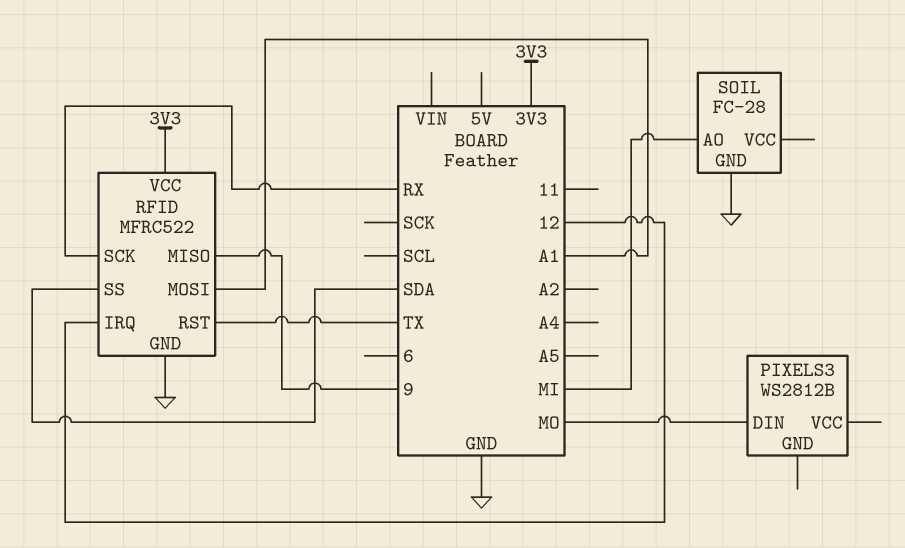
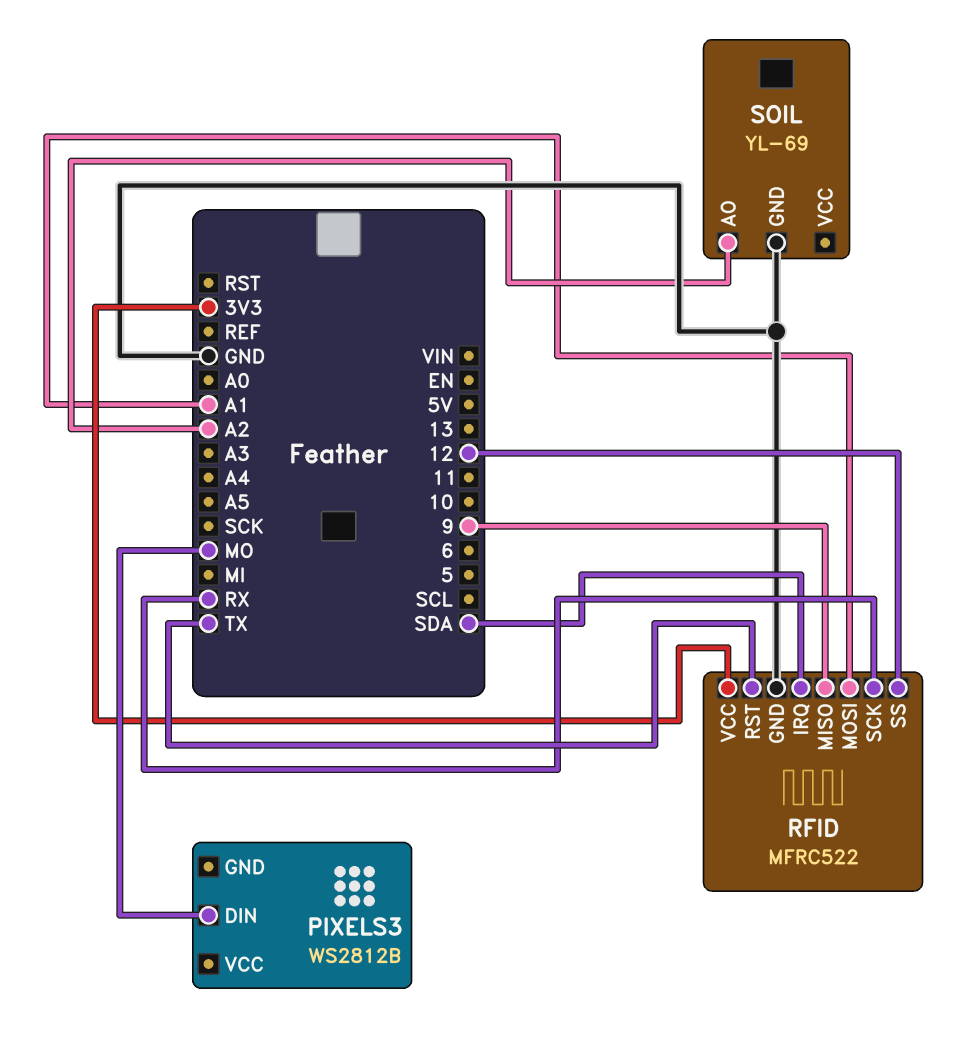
RFID pin IRQ: 12 -> SDA
RFID pin SS: SDA -> 12
SOIL: FC-28 -> YL-69
SOIL pin AO: MI -> A2

